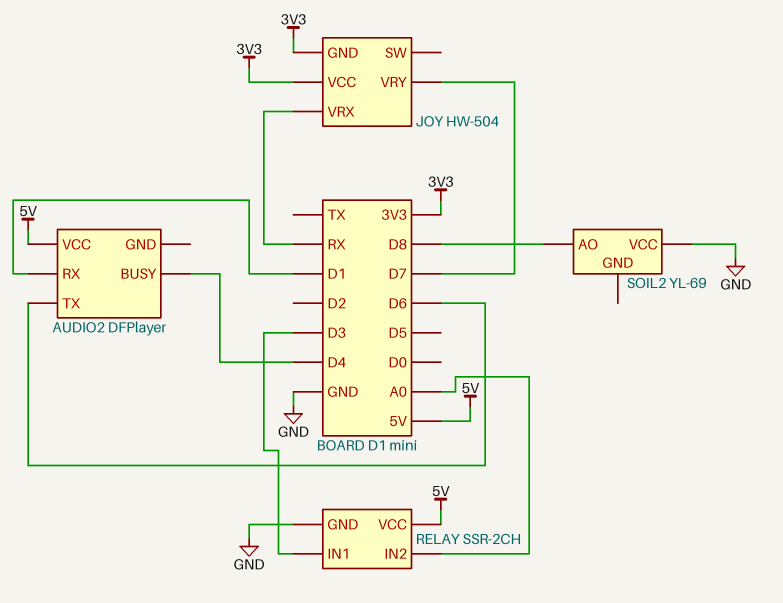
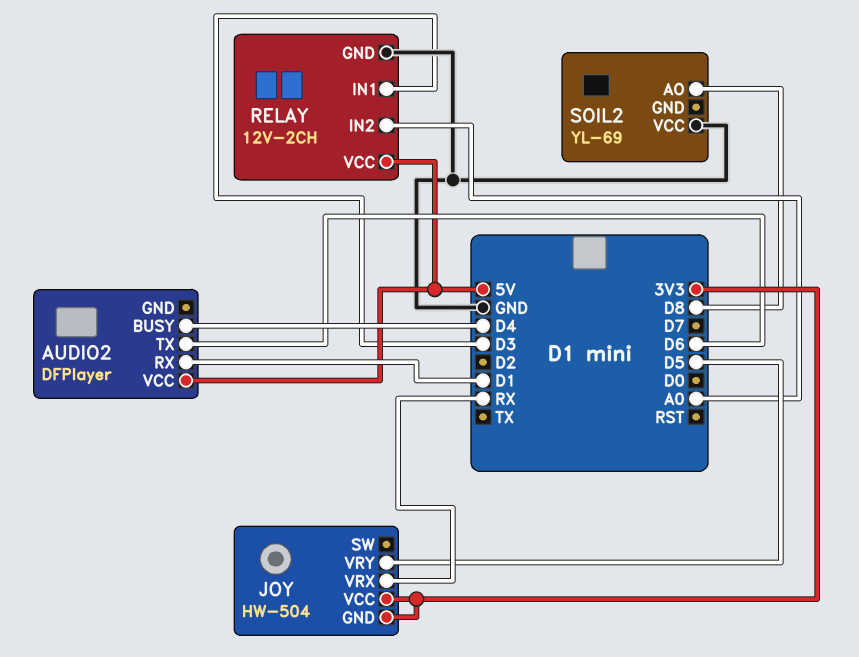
JOY pin VRY: D7 -> D5
RELAY: SSR-2CH -> 12V-2CH

